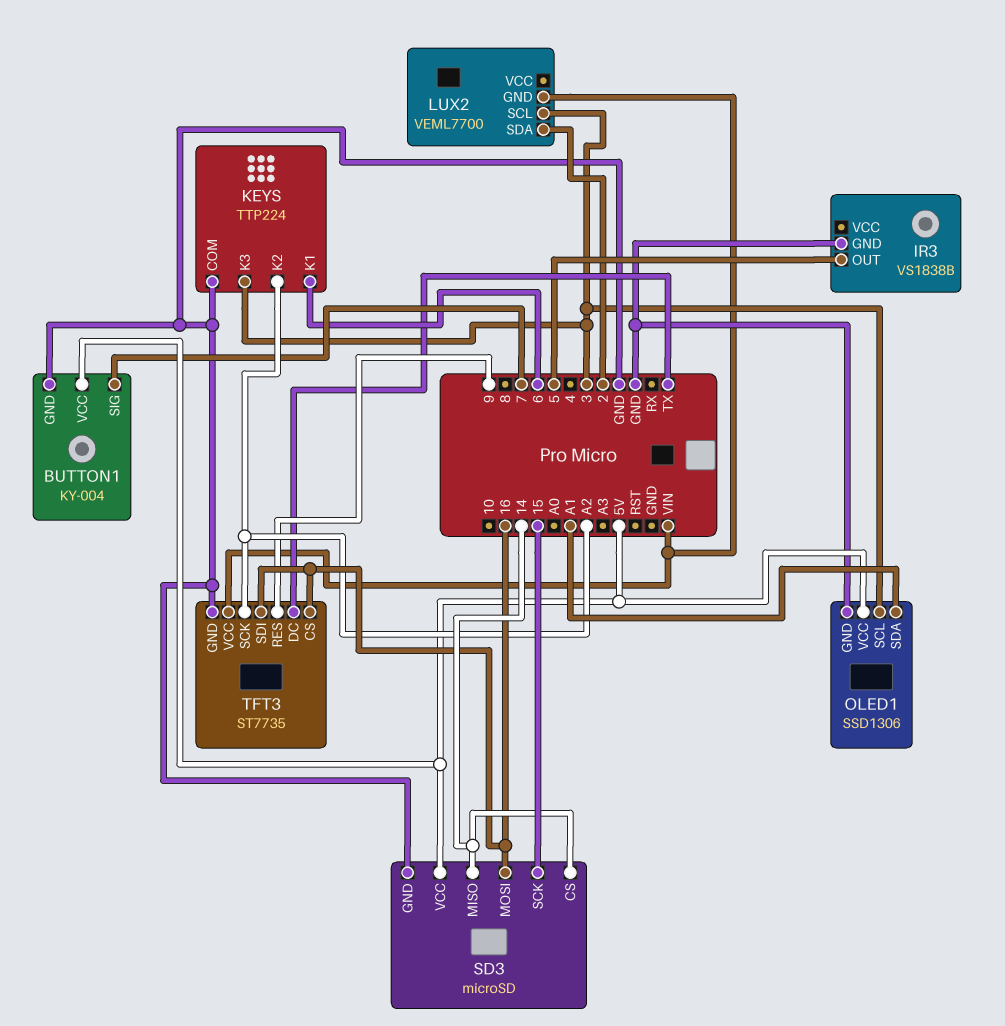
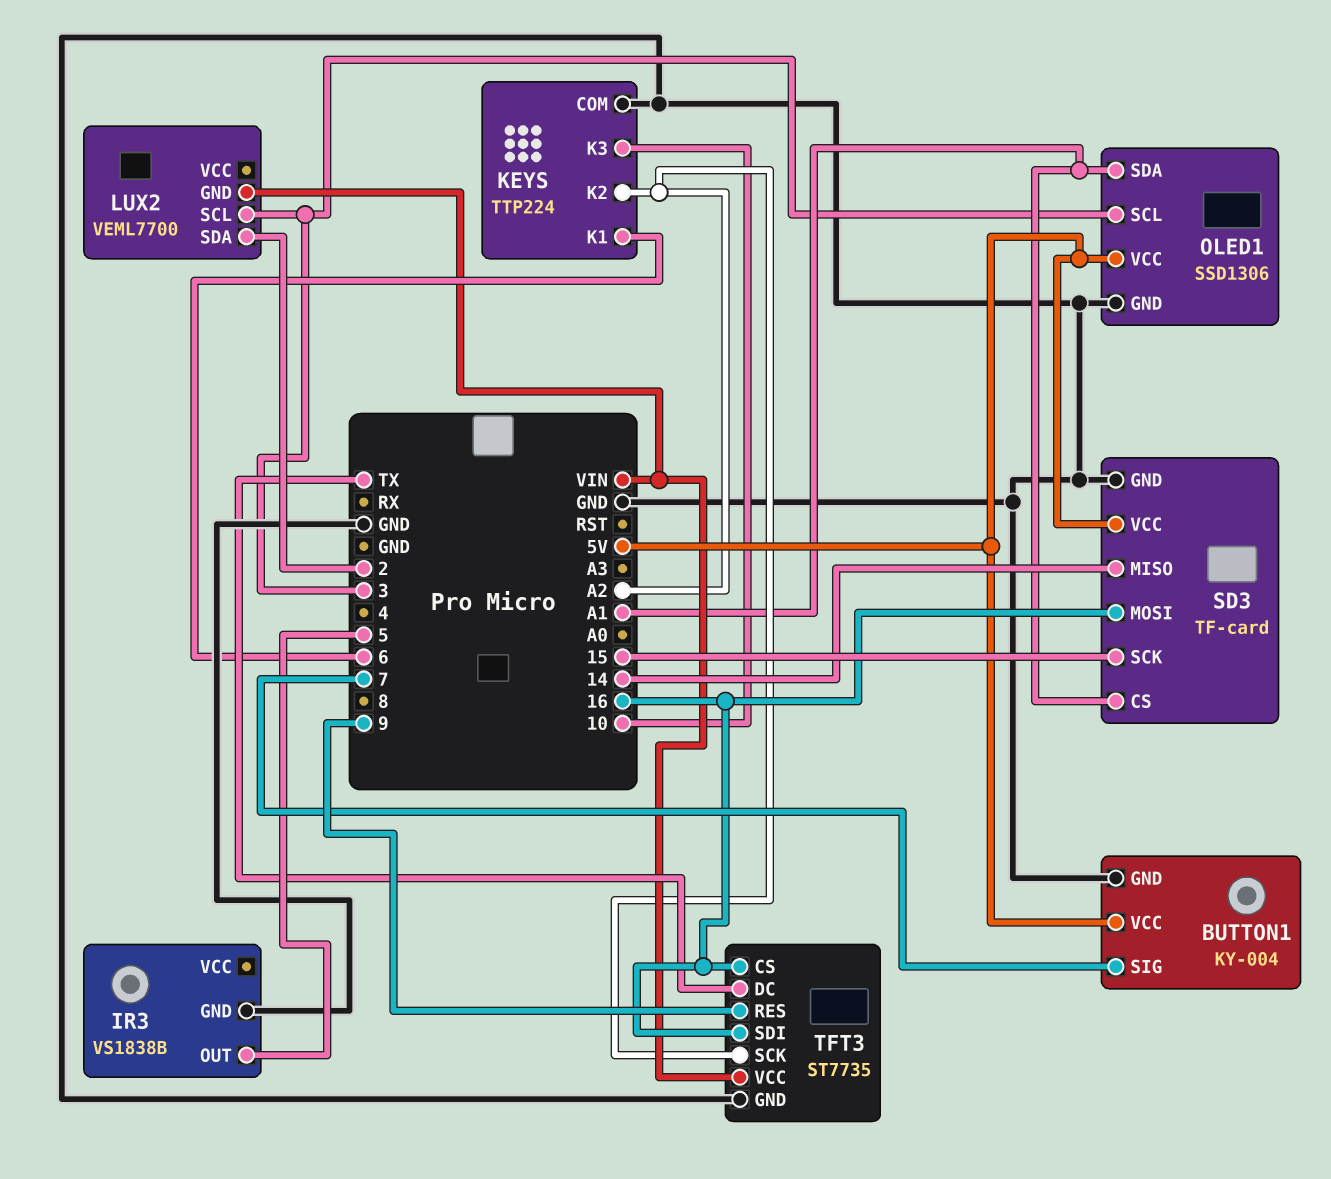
KEYS pin K3: 3 -> 10
SD3: microSD -> TF-card
SD3 pin CS: 14 -> A1

